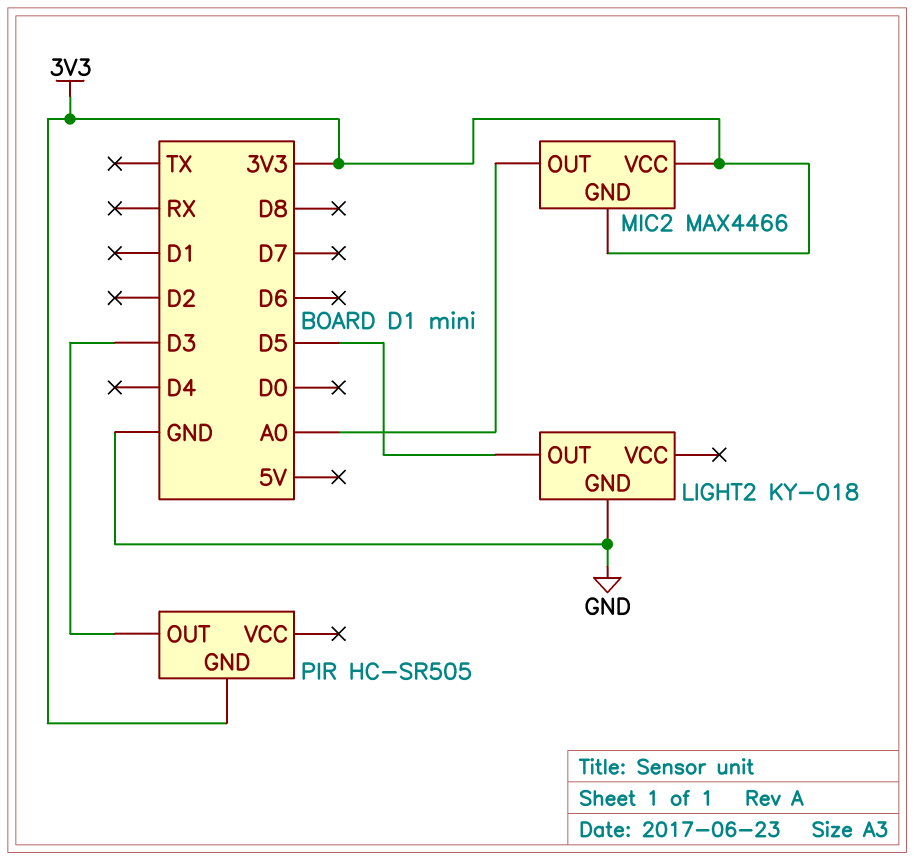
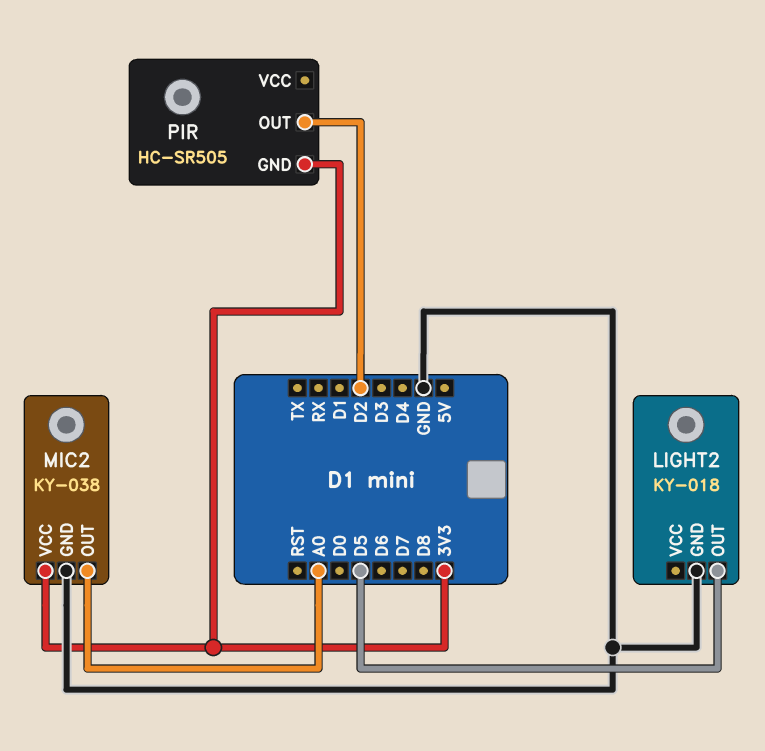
MIC2: MAX4466 -> KY-038
MIC2 pin GND: 3V3 -> GND
PIR pin OUT: D3 -> D2

